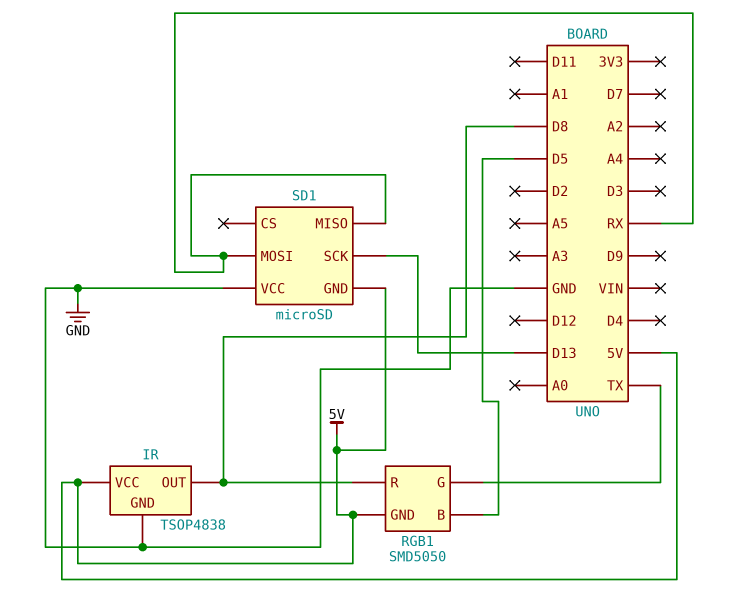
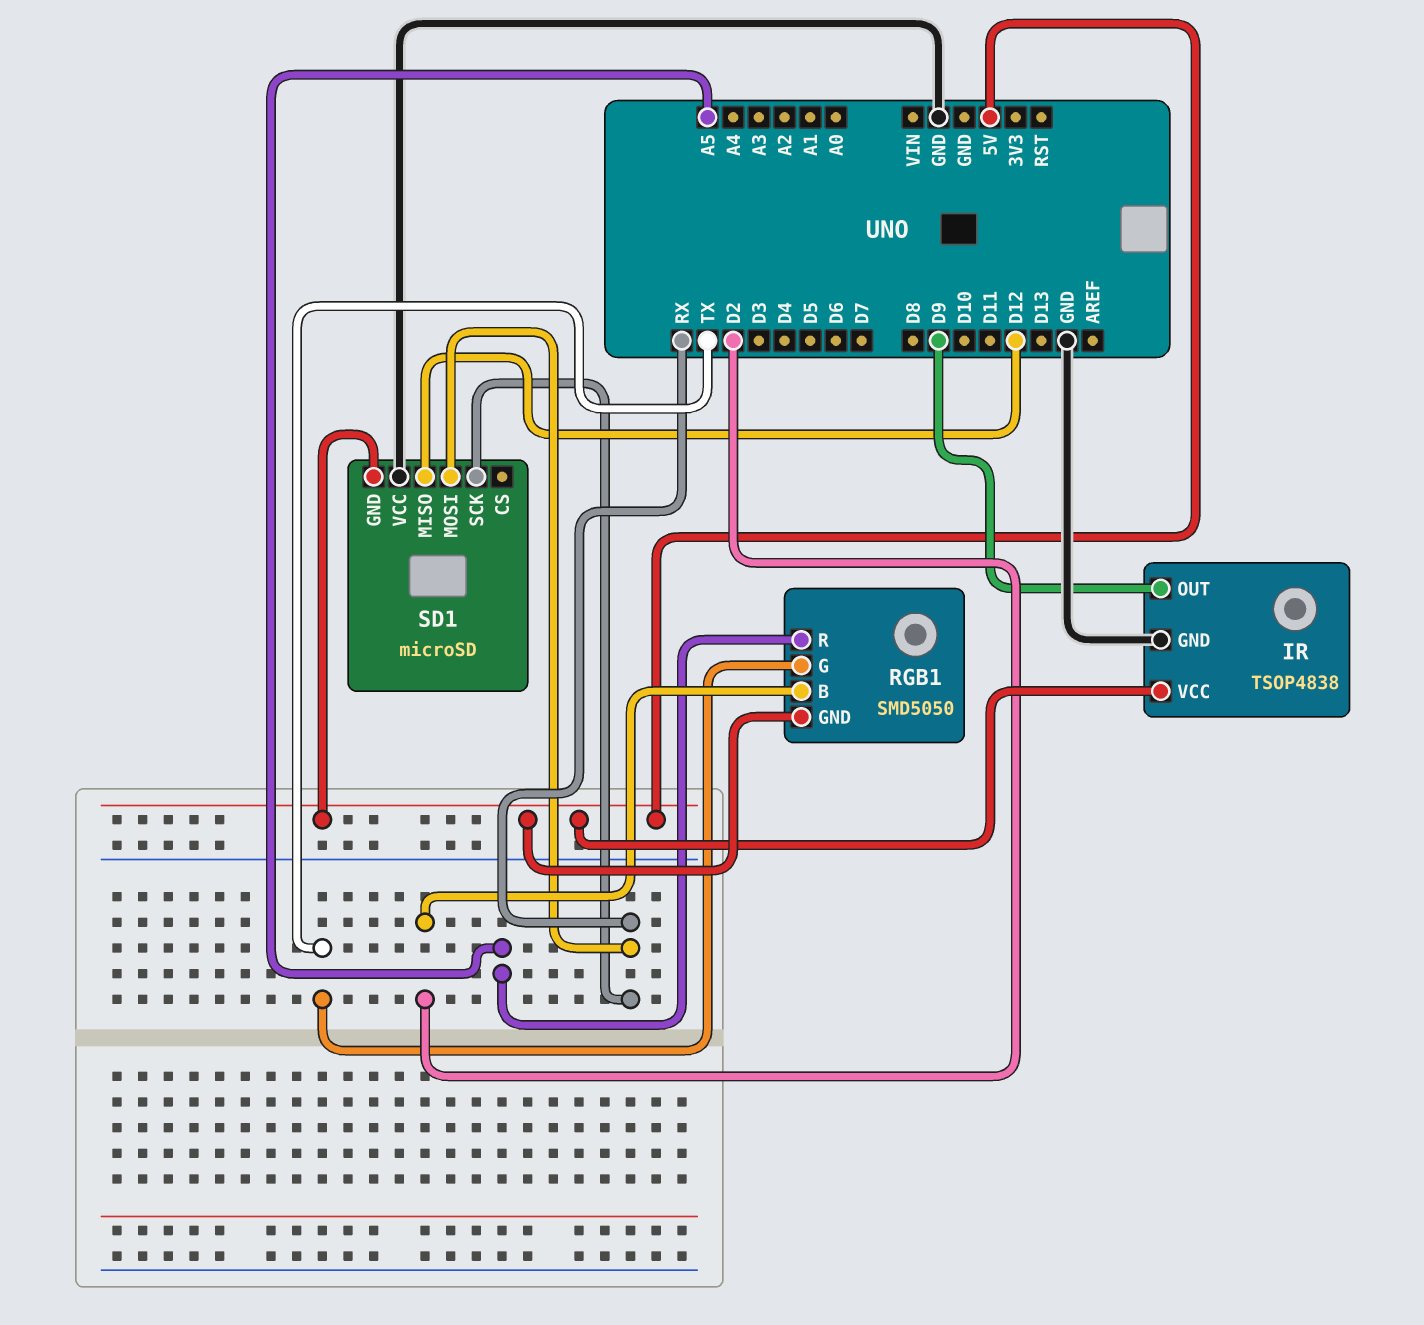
IR pin OUT: D8 -> D9
RGB1 pin B: D5 -> D2
RGB1 pin R: D8 -> A5
SD1 pin MISO: RX -> D12
SD1 pin SCK: D13 -> RX

